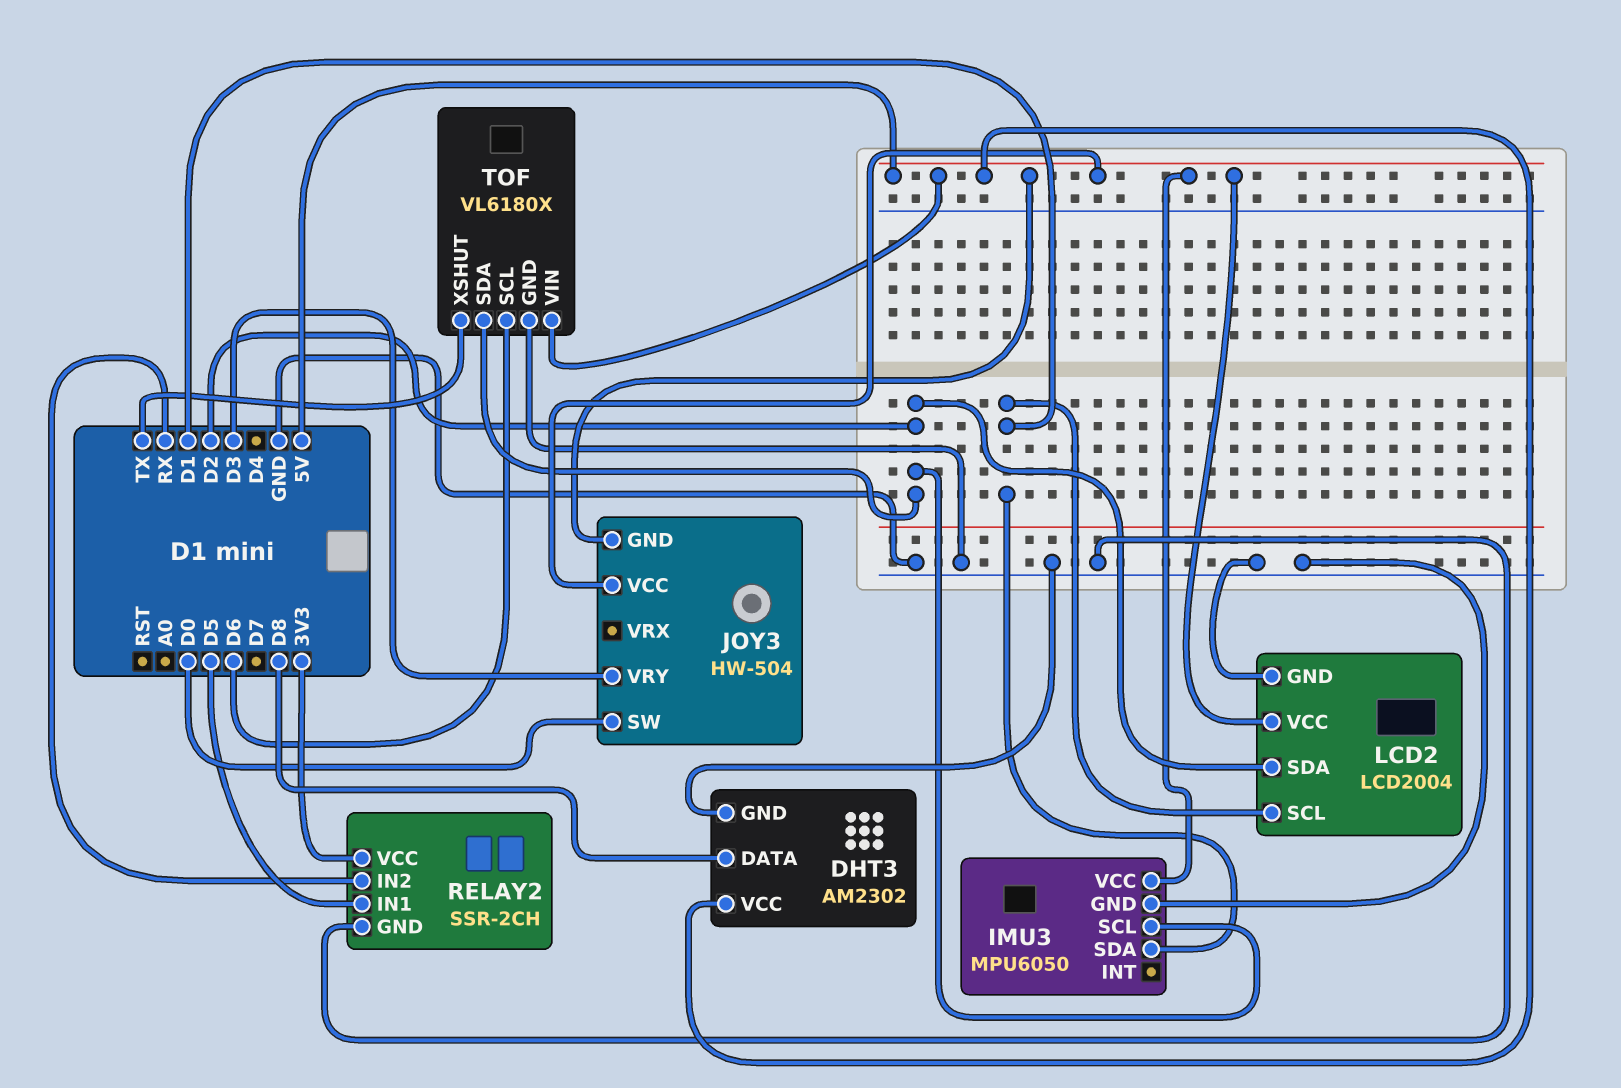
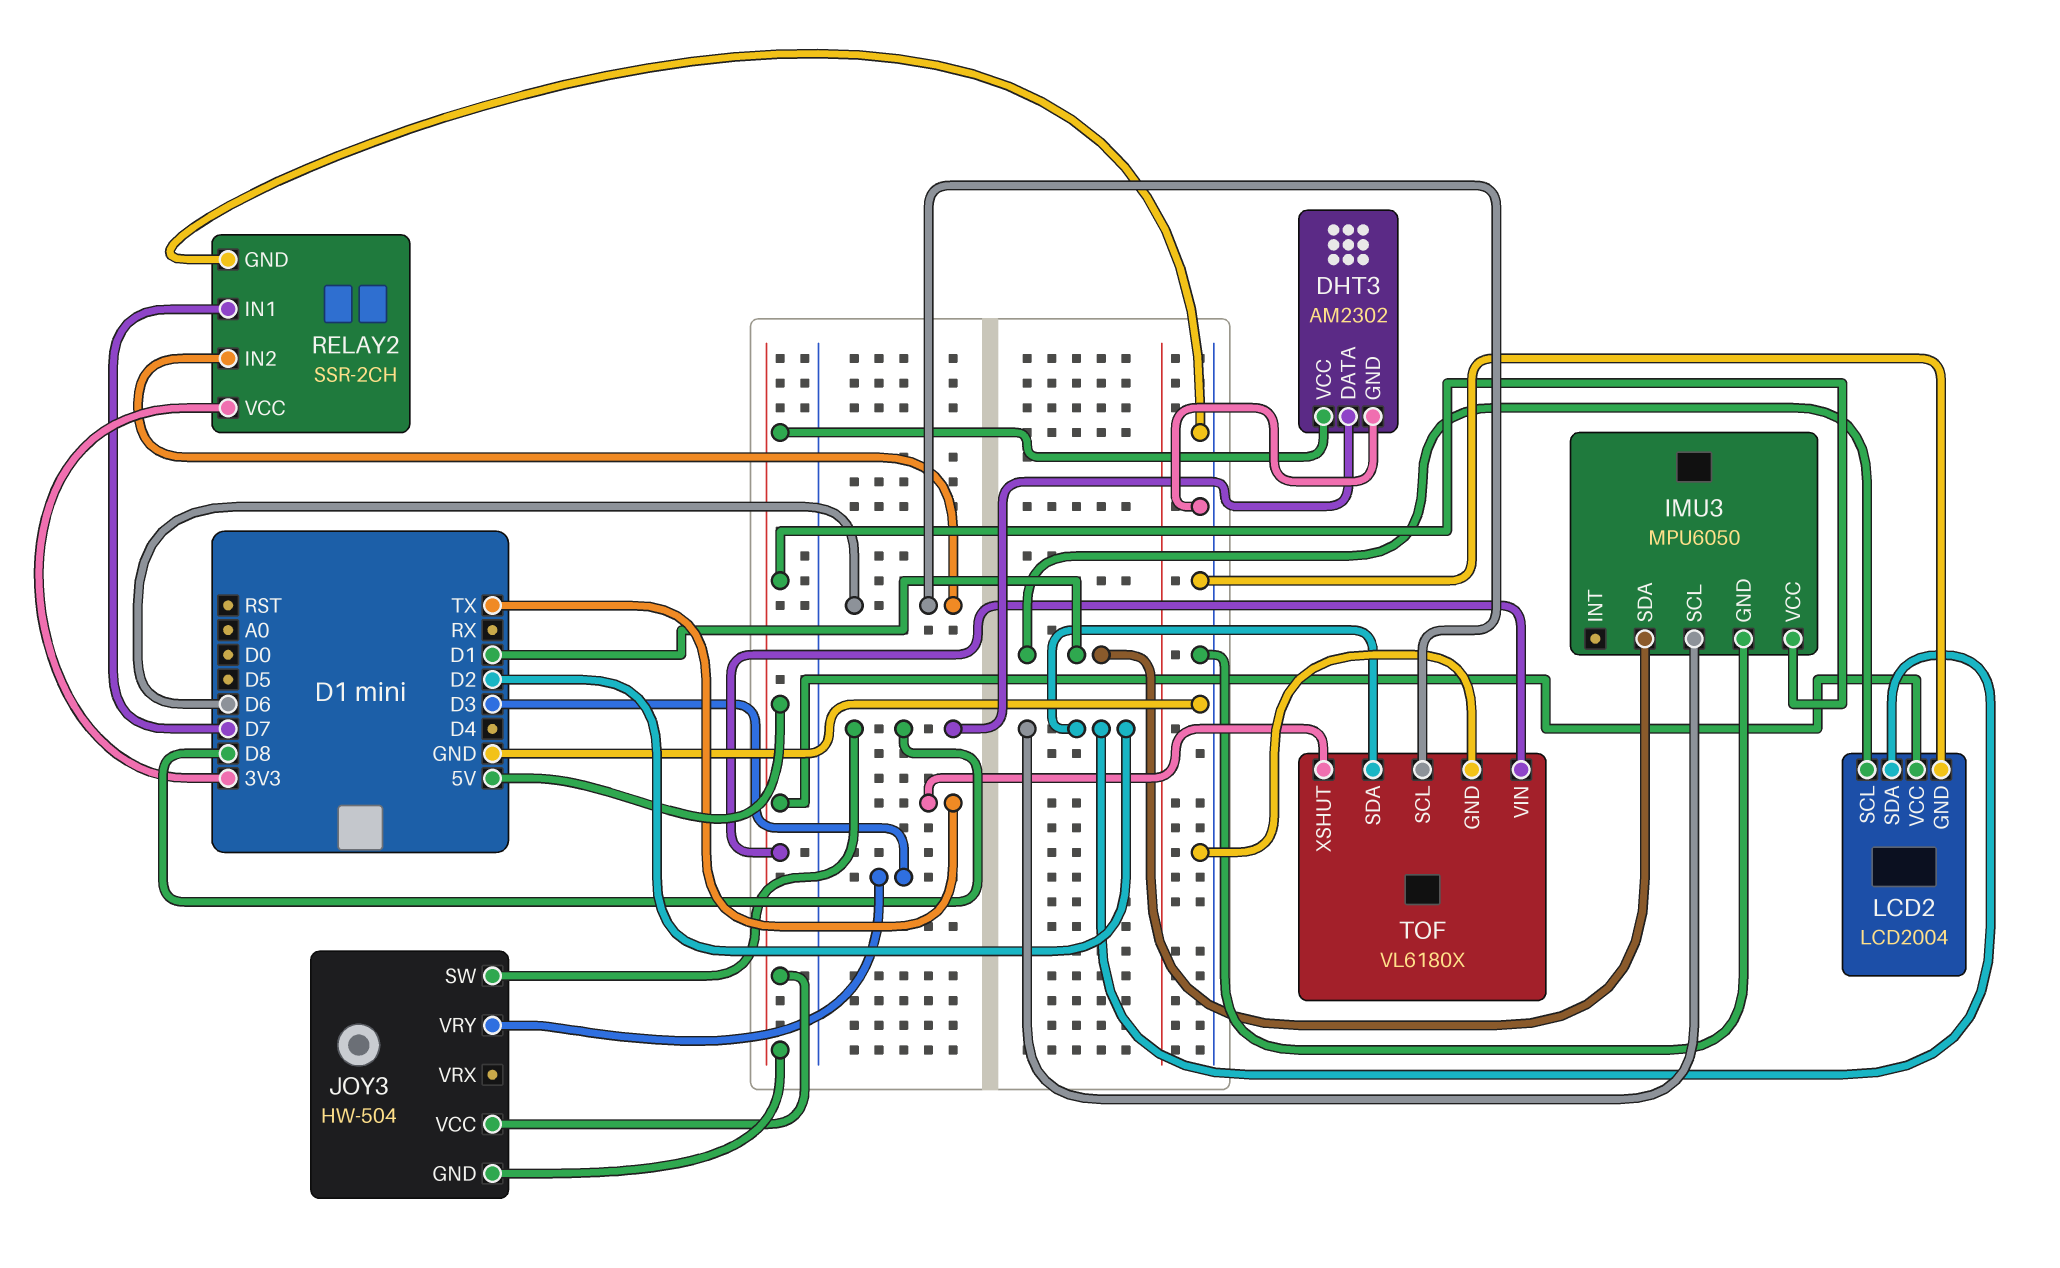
JOY3 pin SW: D0 -> D8
RELAY2 pin IN1: D5 -> D7
RELAY2 pin IN2: RX -> D6

